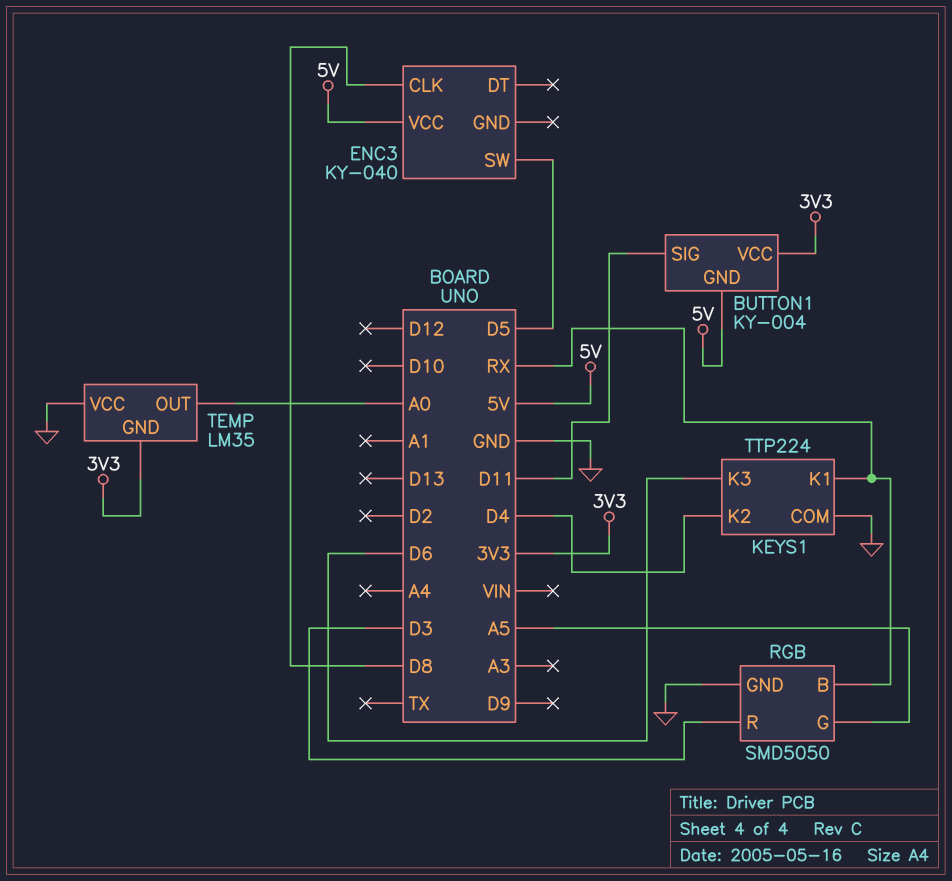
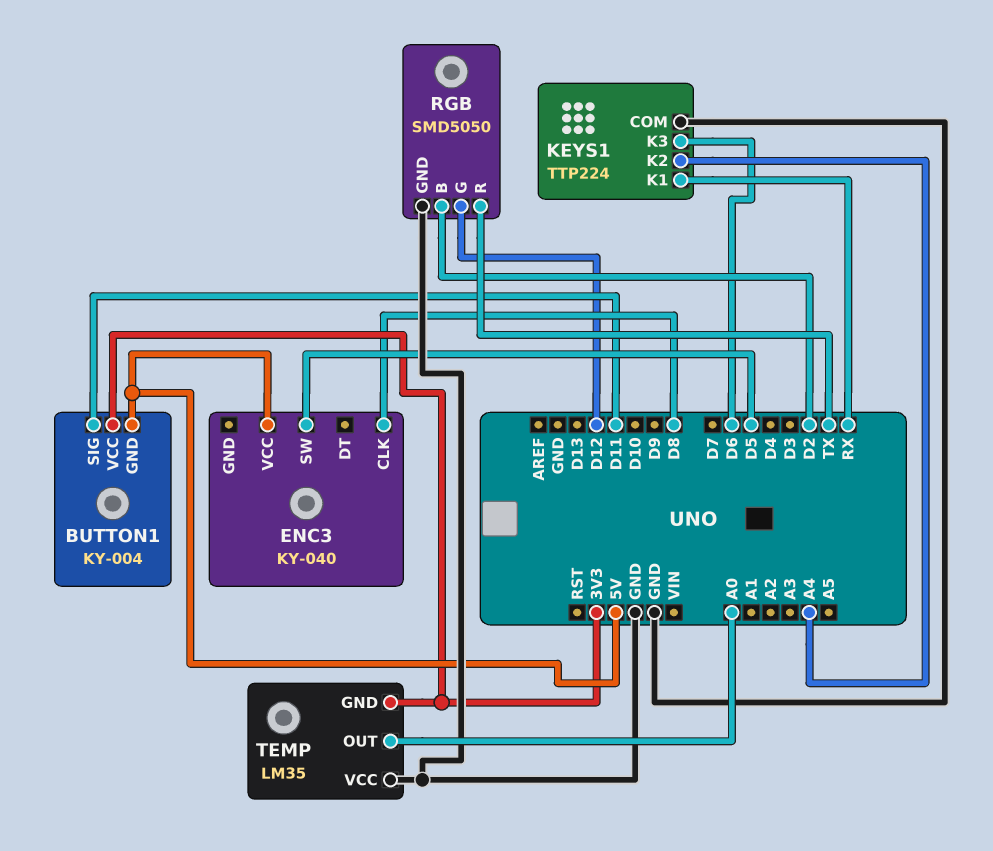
KEYS1 pin K2: D4 -> A4
RGB pin B: RX -> D2
RGB pin G: A5 -> D12
RGB pin R: D3 -> TX

